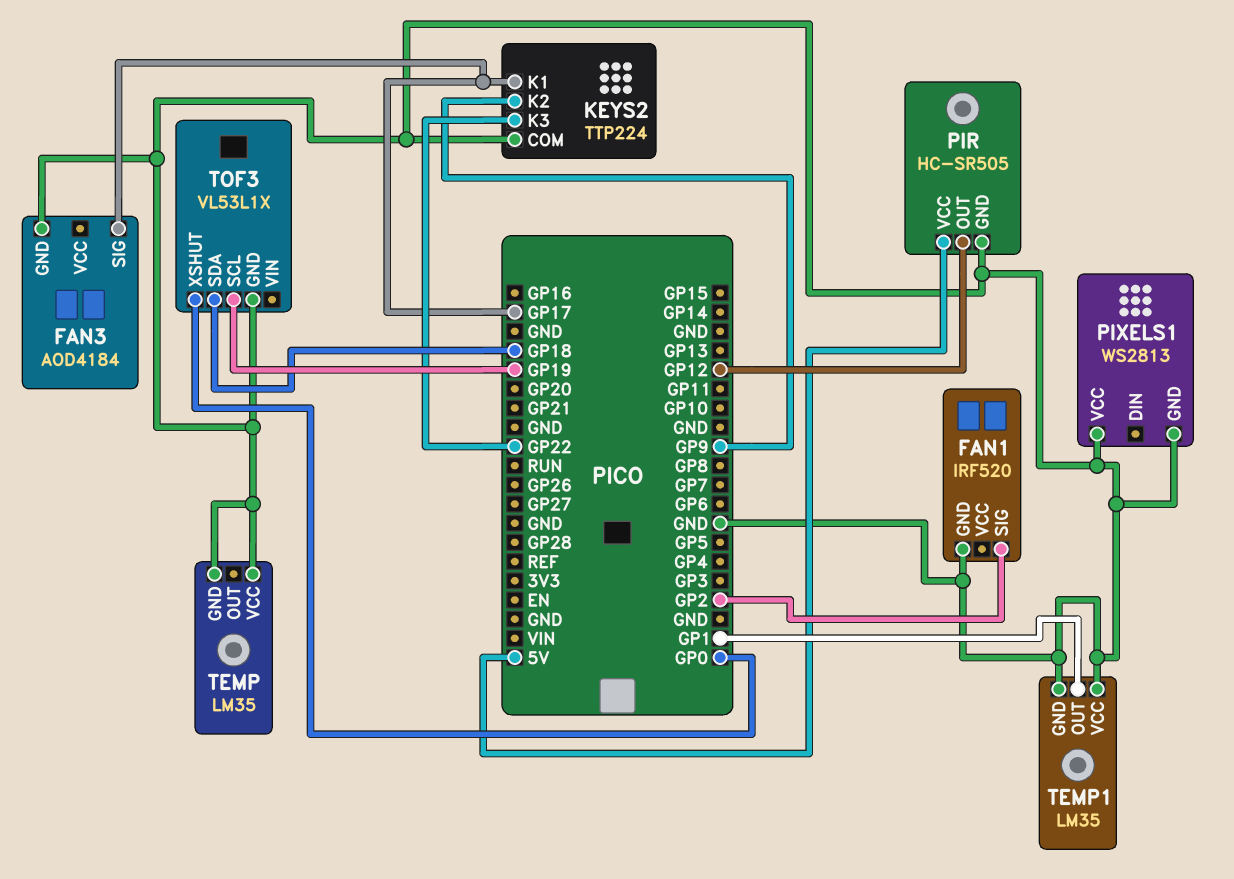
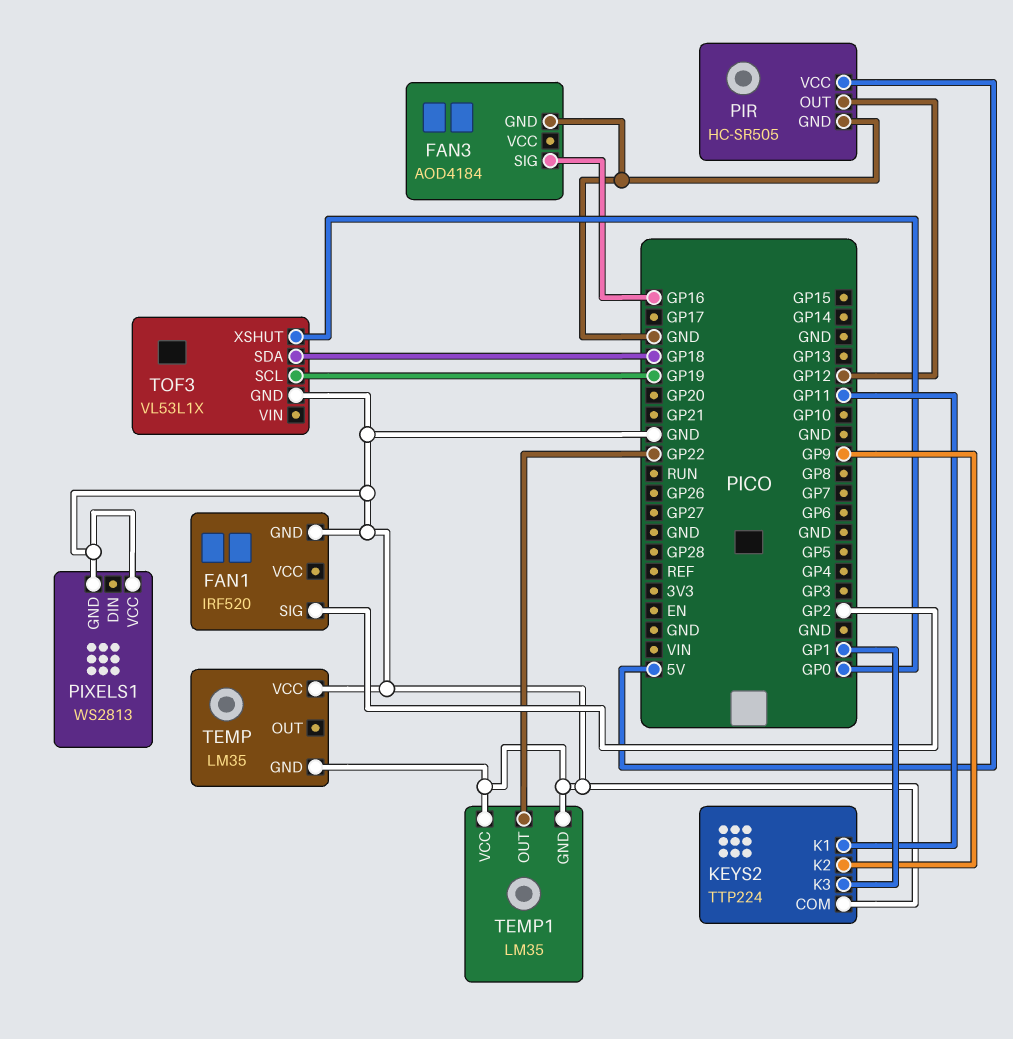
FAN3 pin SIG: GP17 -> GP16
KEYS2 pin K1: GP17 -> GP11
KEYS2 pin K3: GP22 -> GP1
TEMP1 pin OUT: GP1 -> GP22

